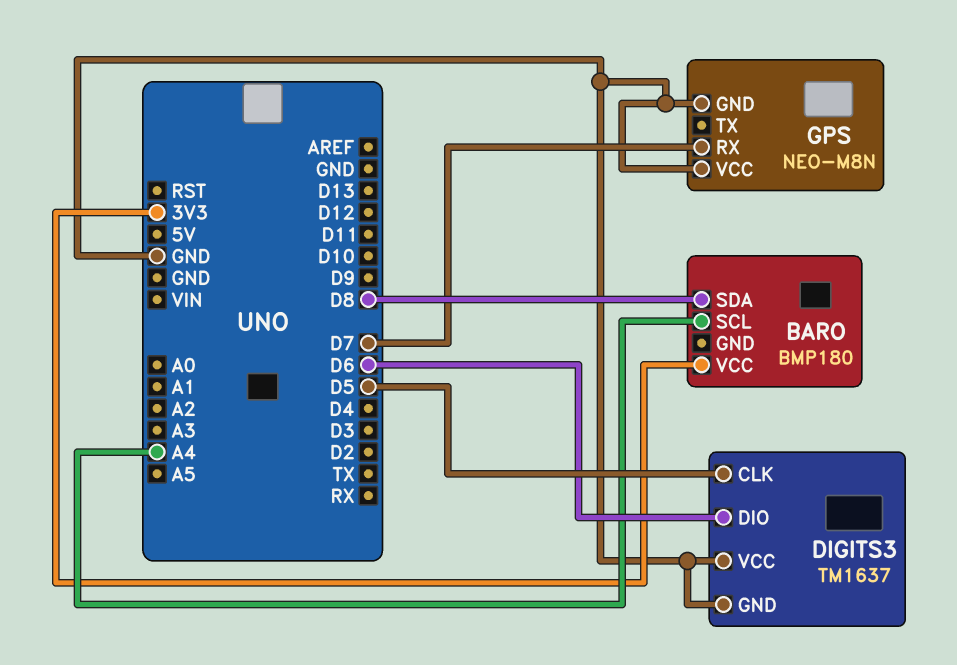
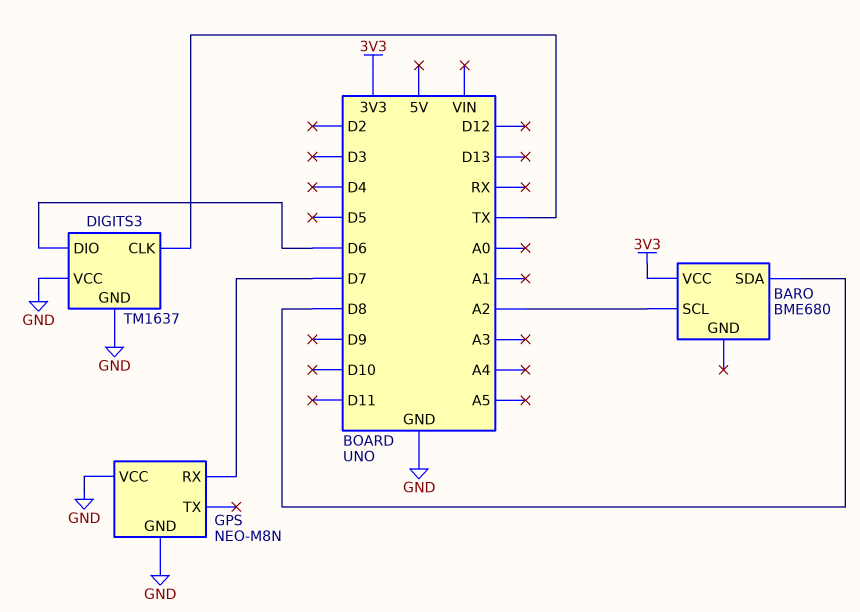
BARO: BMP180 -> BME680
BARO pin SCL: A4 -> A2
DIGITS3 pin CLK: D5 -> TX

